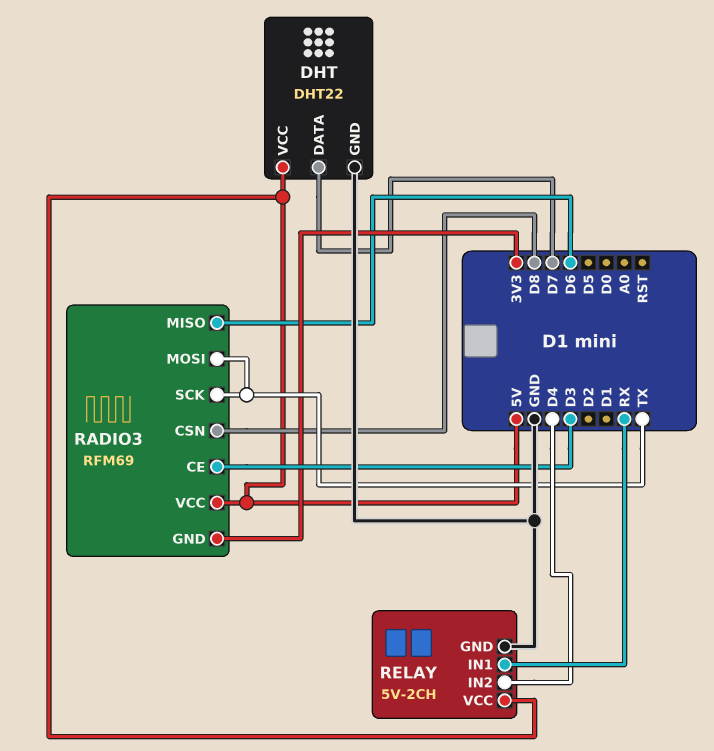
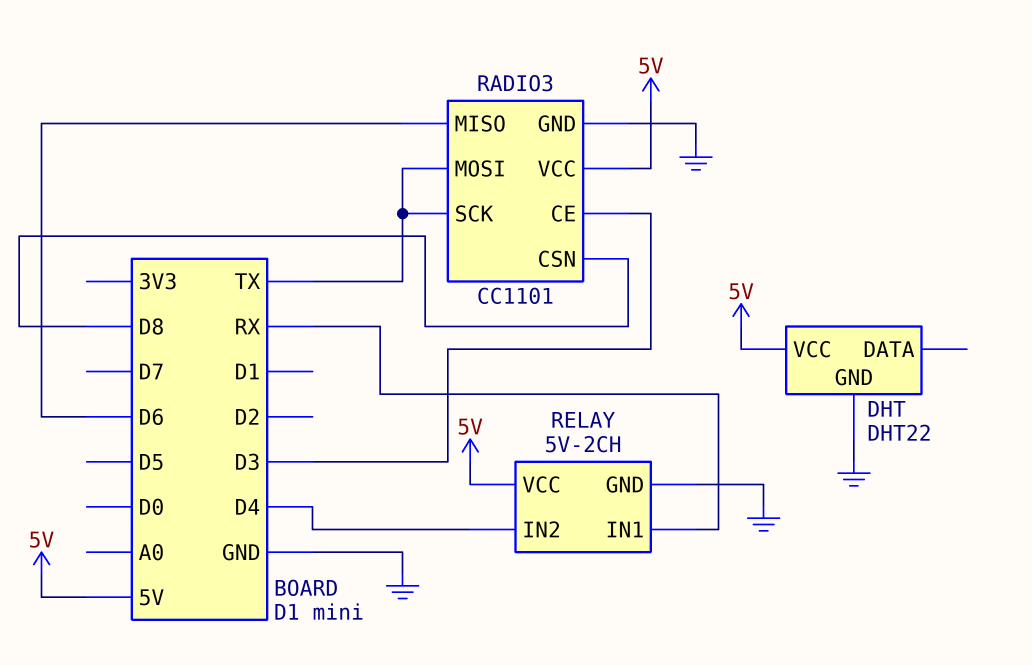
DHT pin DATA: D7 -> none
RADIO3: RFM69 -> CC1101
RADIO3 pin GND: 3V3 -> GND

